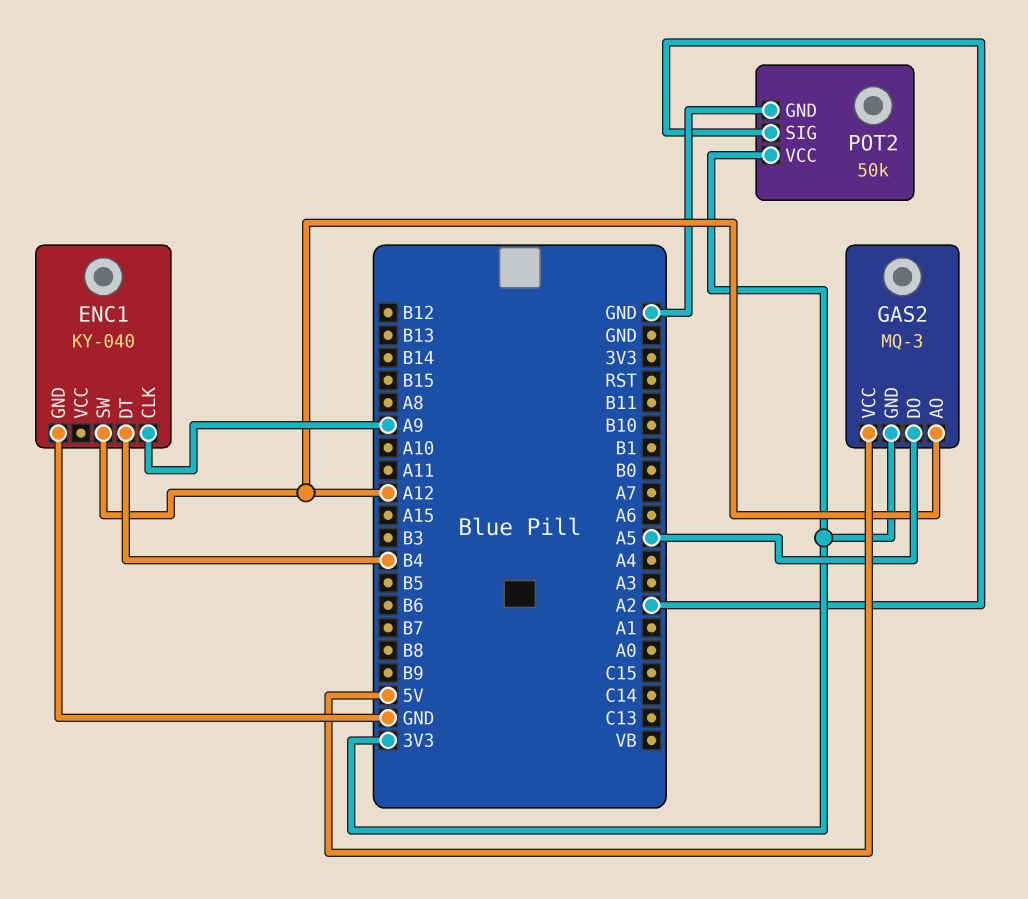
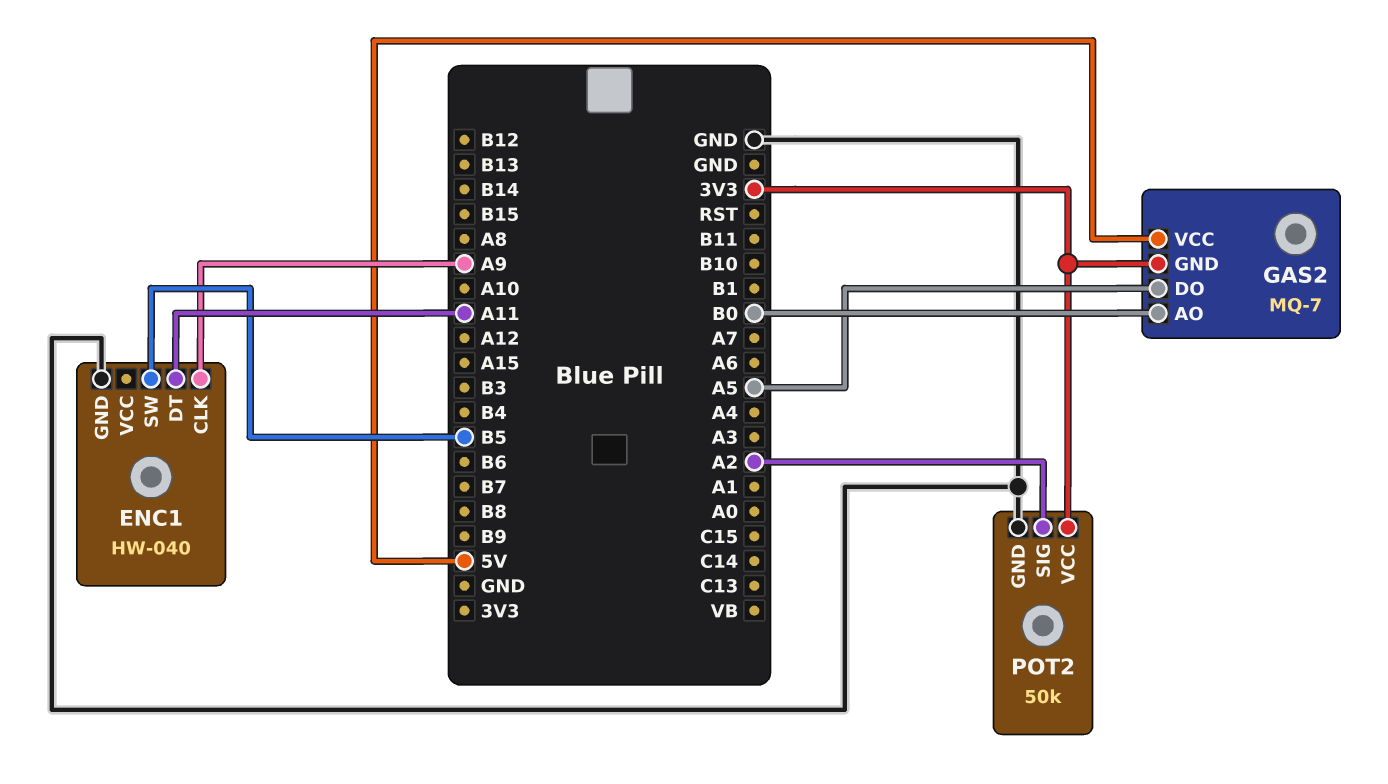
ENC1: KY-040 -> HW-040
ENC1 pin DT: B4 -> A11
ENC1 pin SW: A12 -> B5
GAS2: MQ-3 -> MQ-7
GAS2 pin AO: A12 -> B0

